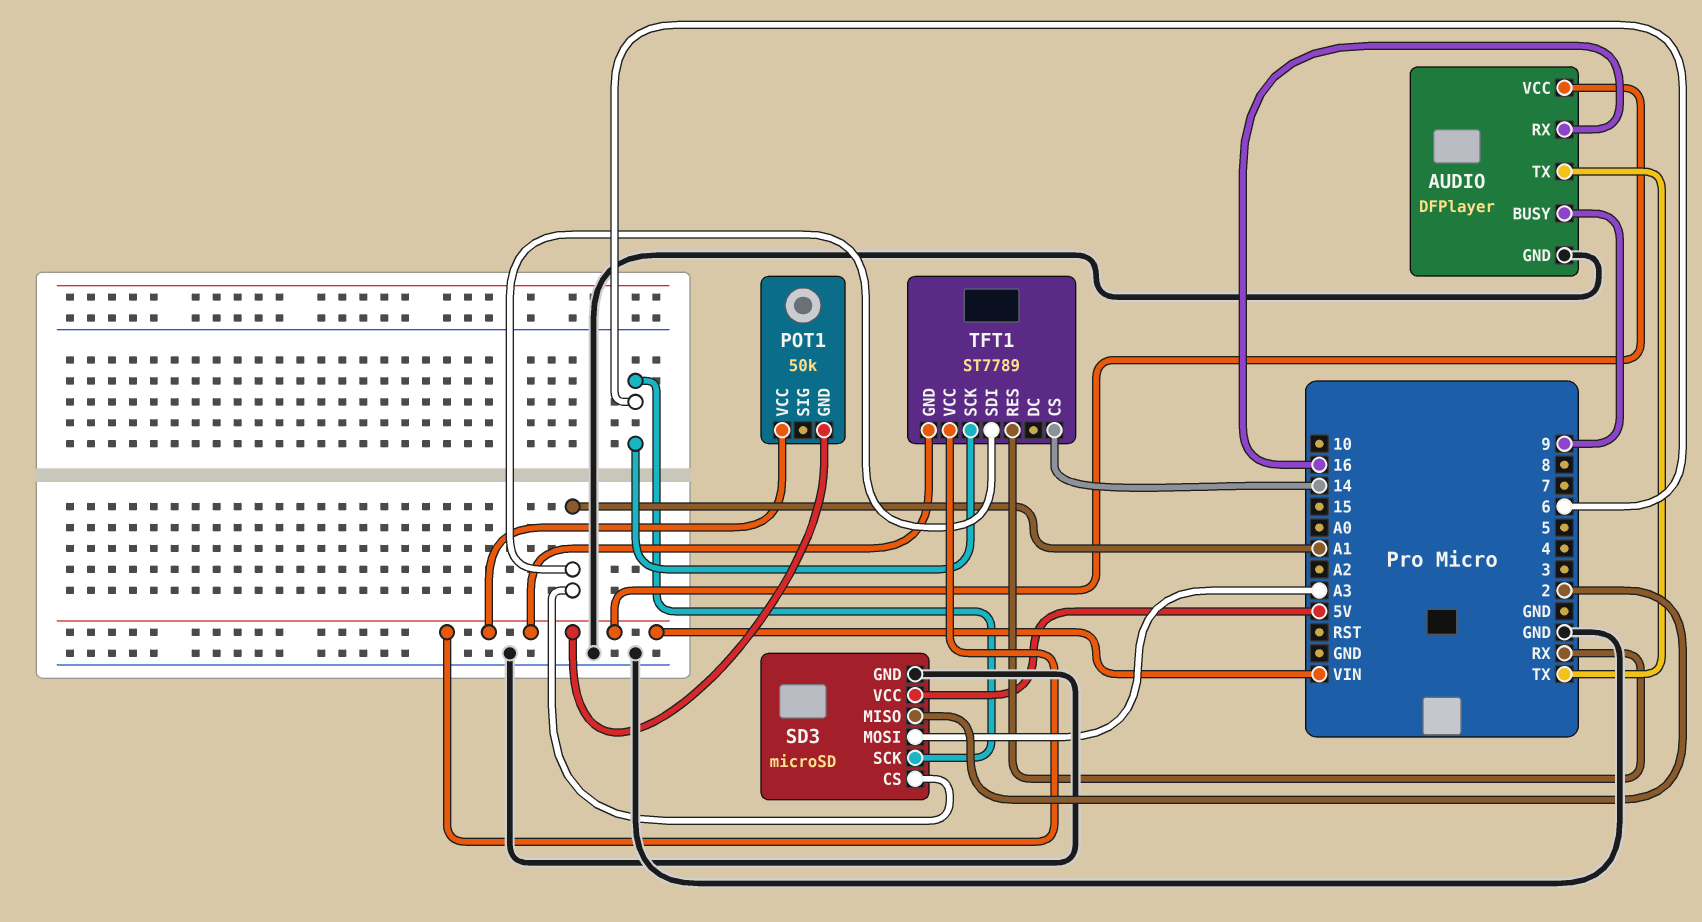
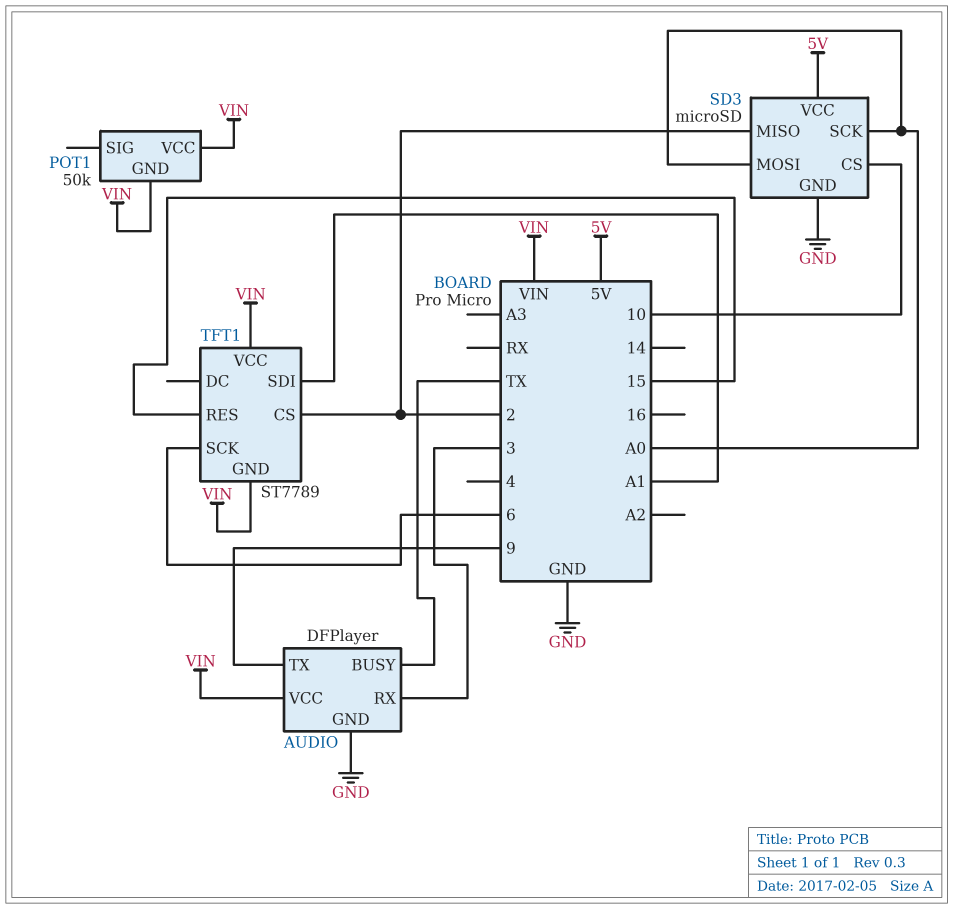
AUDIO pin BUSY: 9 -> TX
AUDIO pin RX: 16 -> 3
AUDIO pin TX: TX -> 9
SD3 pin CS: A1 -> 10
SD3 pin MOSI: A3 -> A0
SD3 pin SCK: 6 -> A0
TFT1 pin CS: 14 -> 2
TFT1 pin RES: RX -> 15

